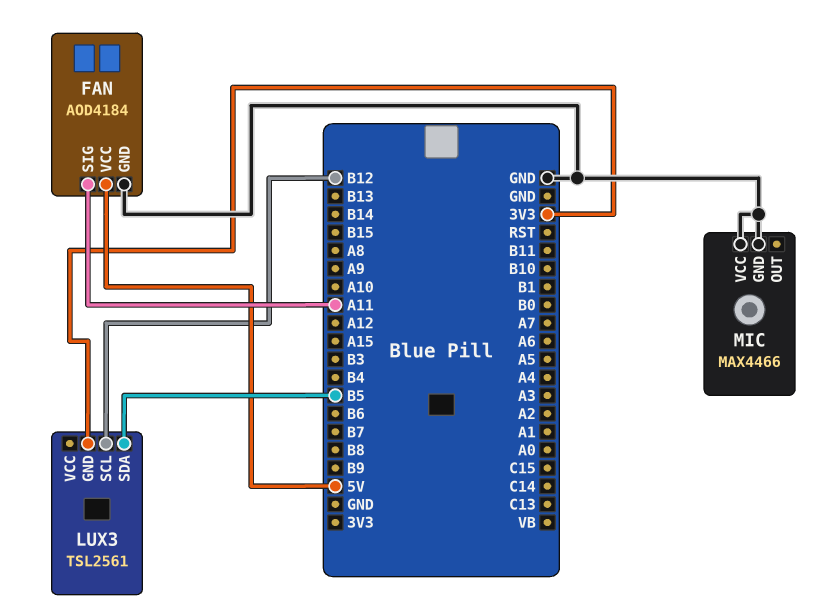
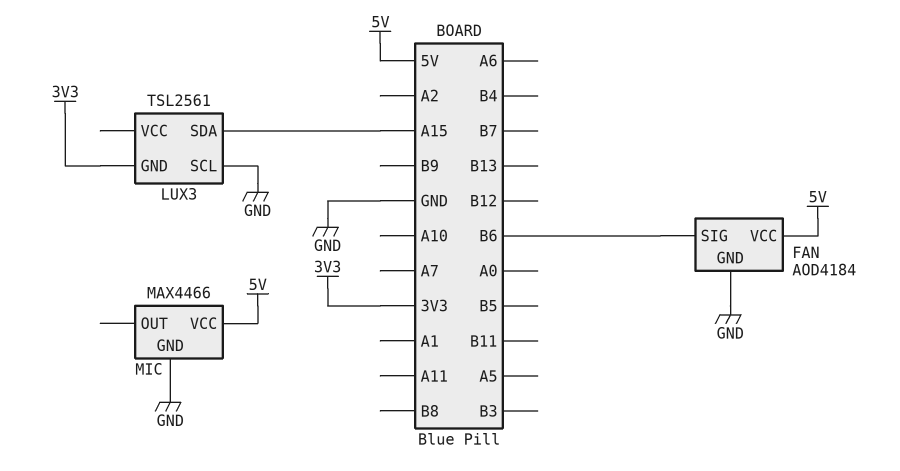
FAN pin SIG: A11 -> B6
LUX3 pin SCL: B12 -> GND
LUX3 pin SDA: B5 -> A15
MIC pin VCC: GND -> 5V

